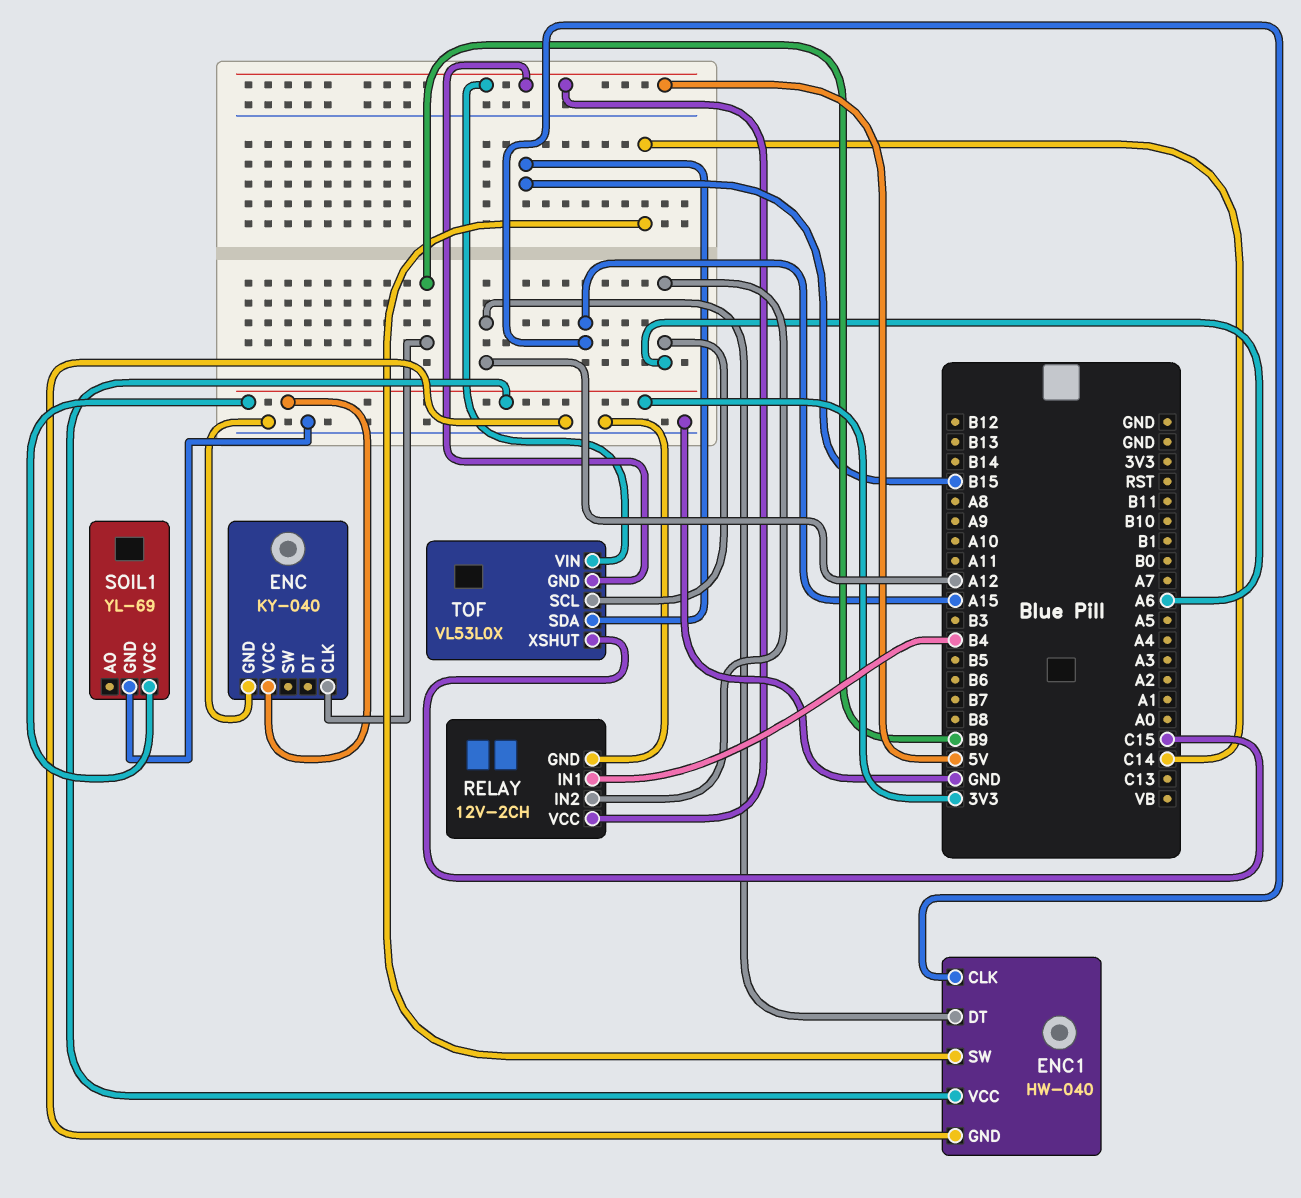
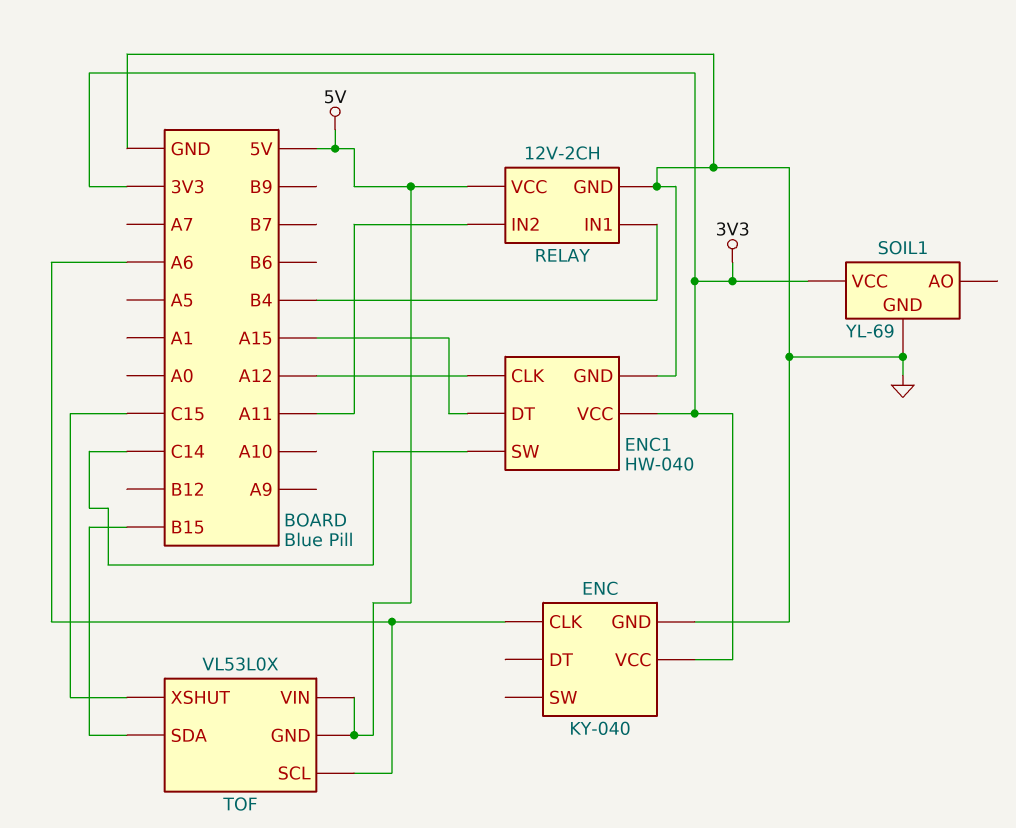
ENC pin CLK: B9 -> A6
ENC1 pin CLK: A15 -> A12
ENC1 pin DT: A12 -> A15
RELAY pin IN2: A6 -> A11

